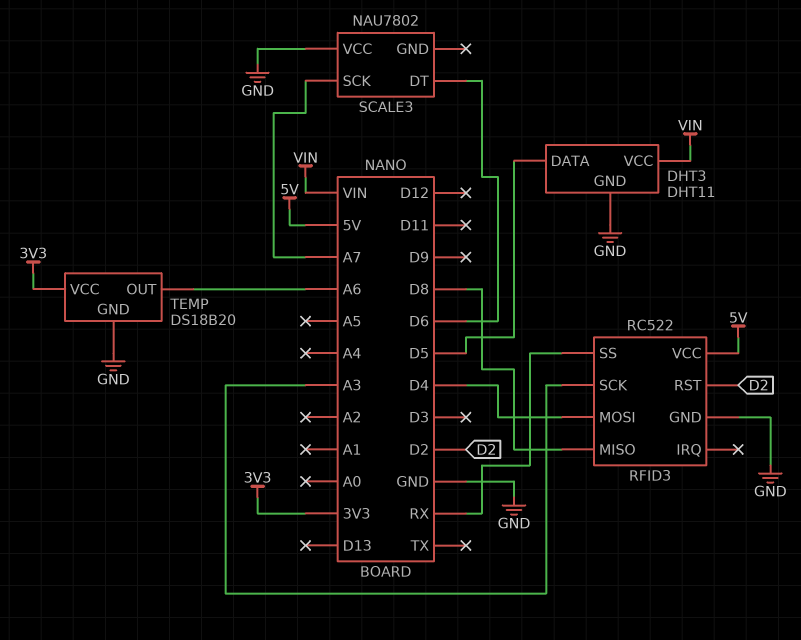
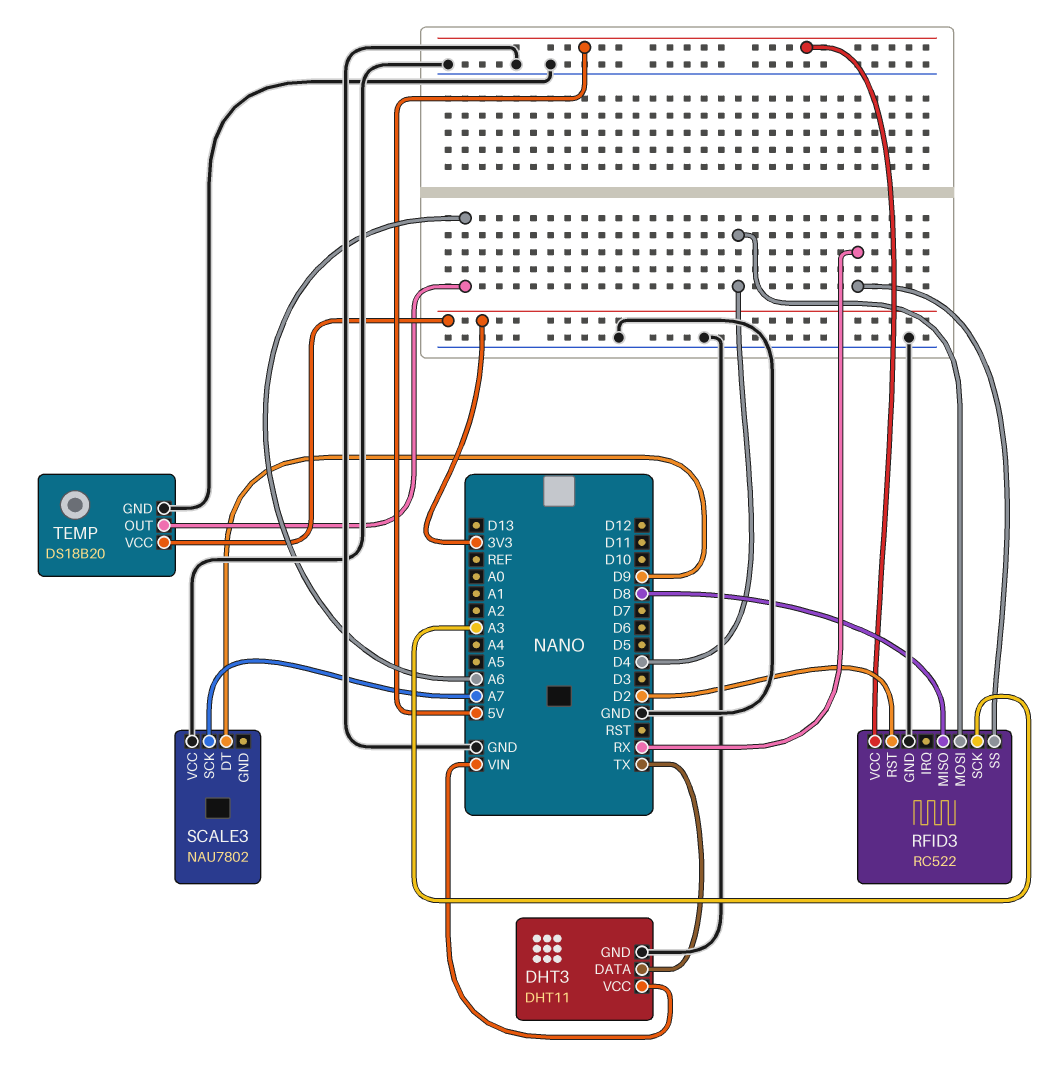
DHT3 pin DATA: D5 -> TX
SCALE3 pin DT: D6 -> D9

